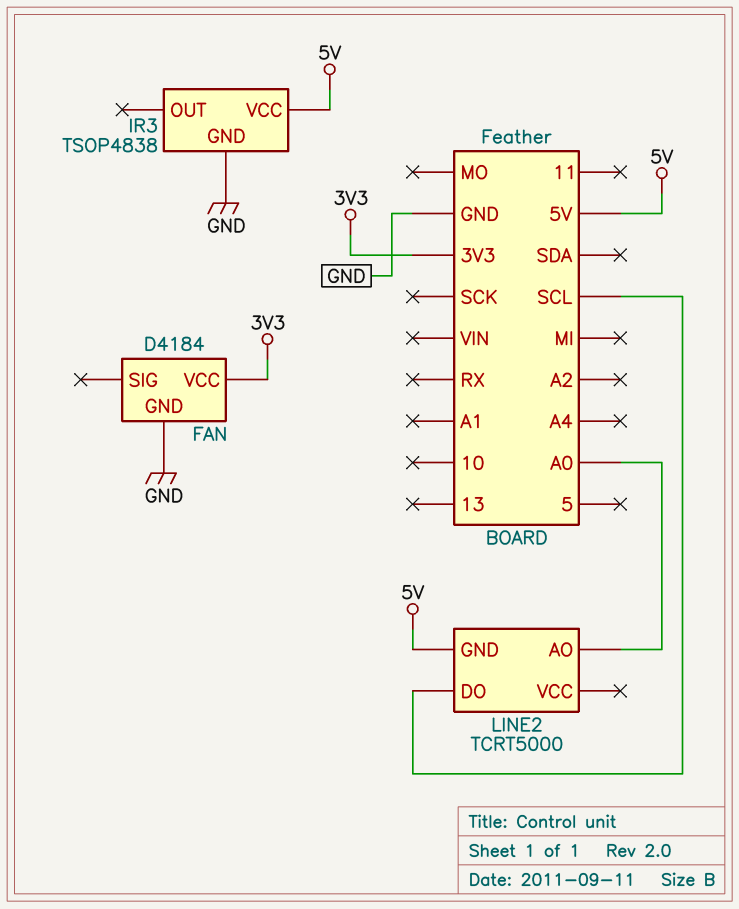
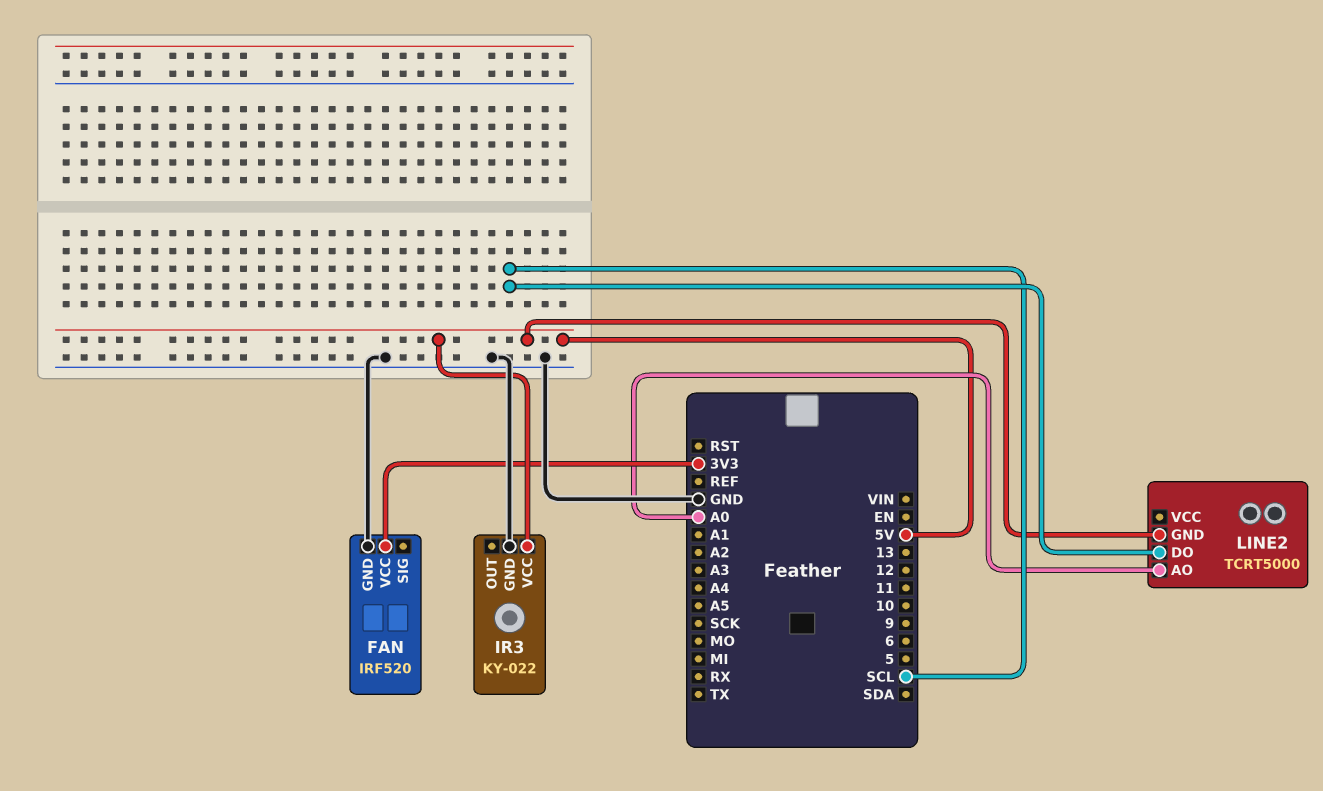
FAN: D4184 -> IRF520
IR3: TSOP4838 -> KY-022

